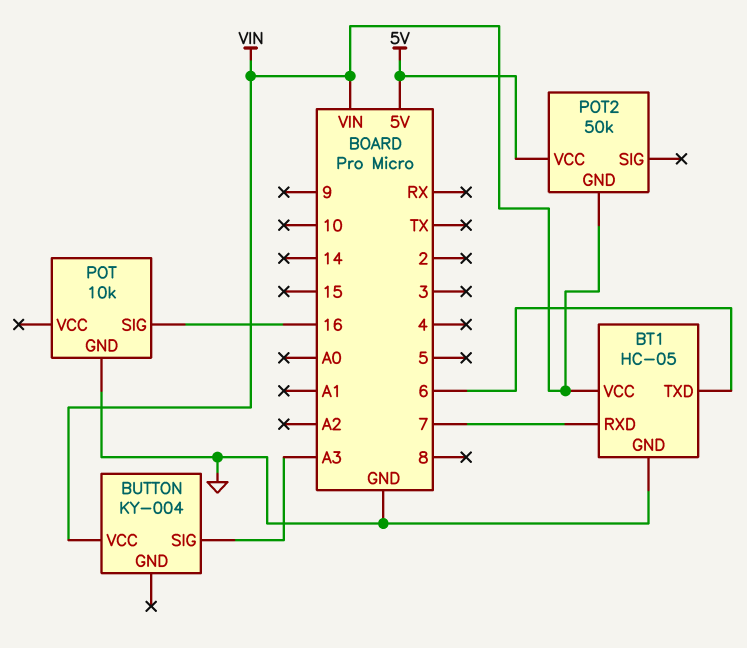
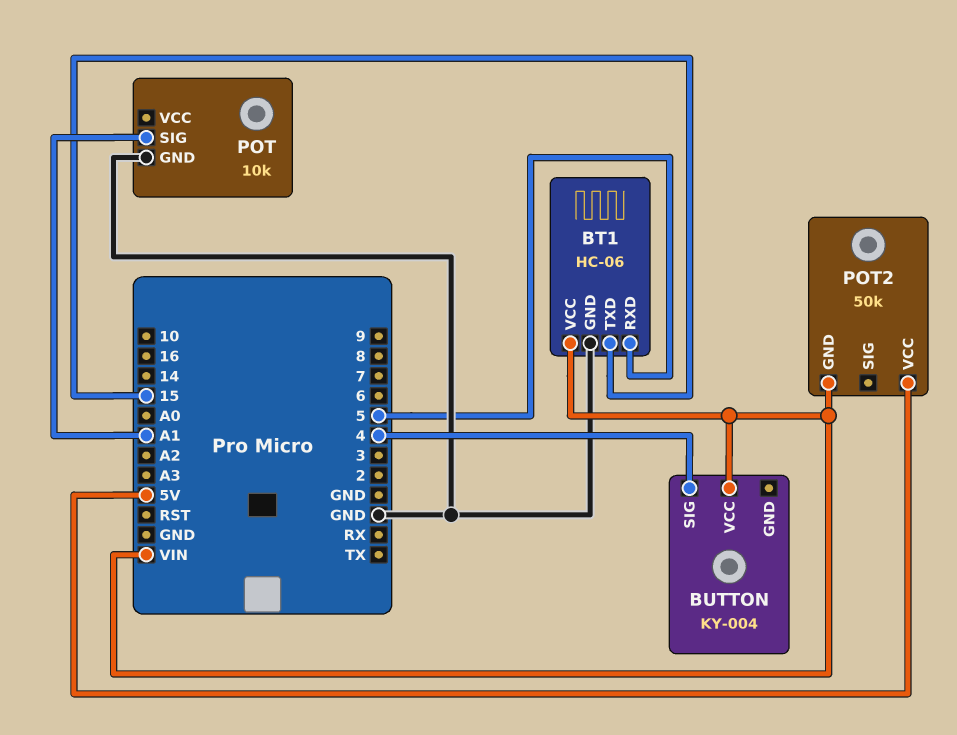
BT1: HC-05 -> HC-06
BT1 pin RXD: 7 -> 5
BT1 pin TXD: 6 -> 15
BUTTON pin SIG: A3 -> 4
POT pin SIG: 16 -> A1

